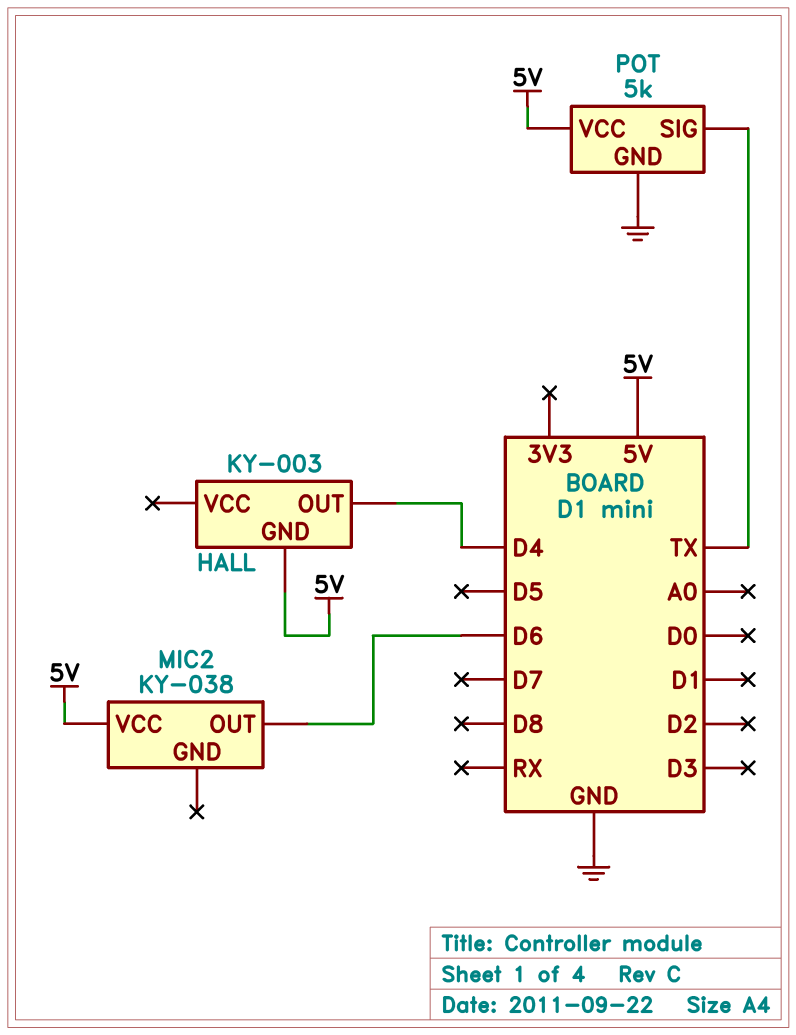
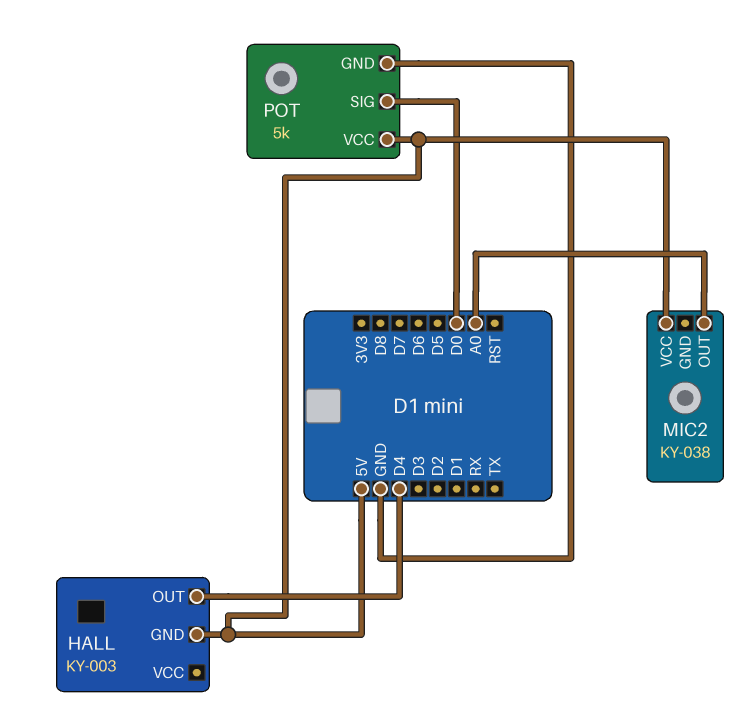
MIC2 pin OUT: D6 -> A0
POT pin SIG: TX -> D0

